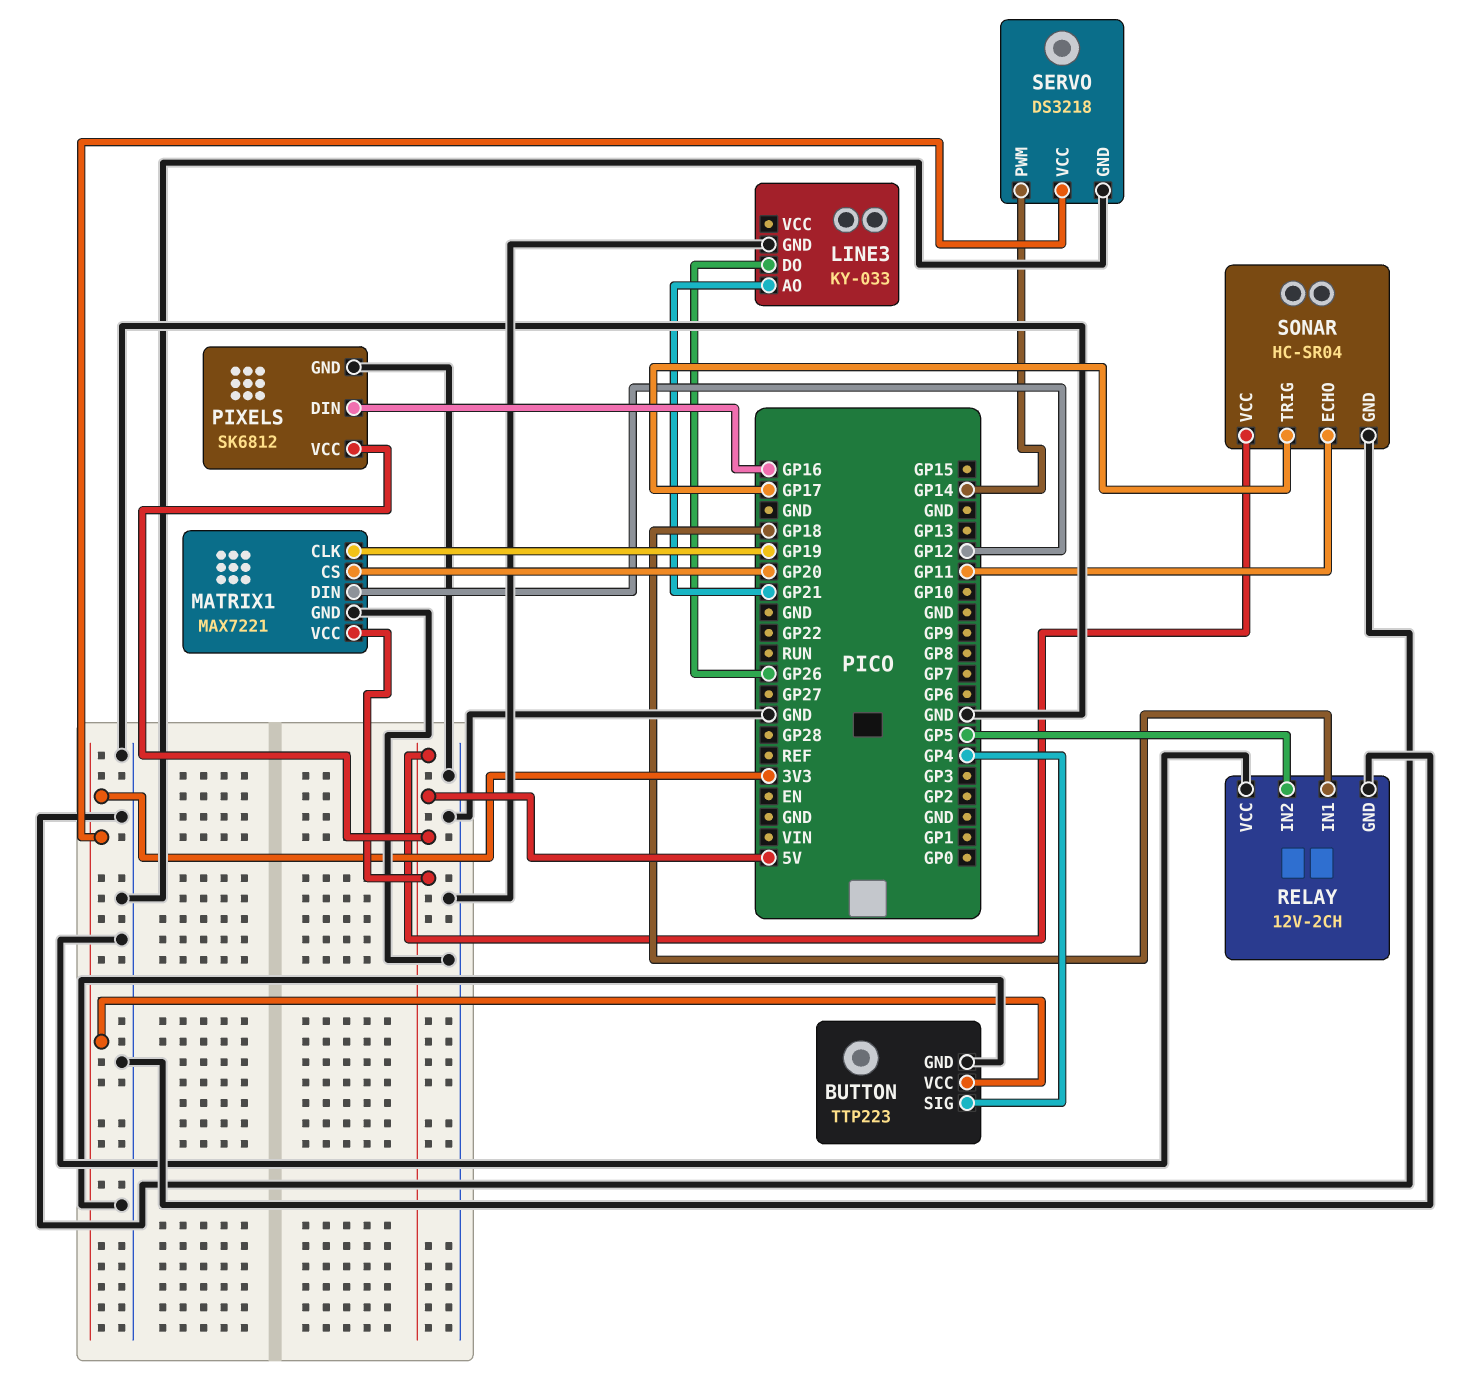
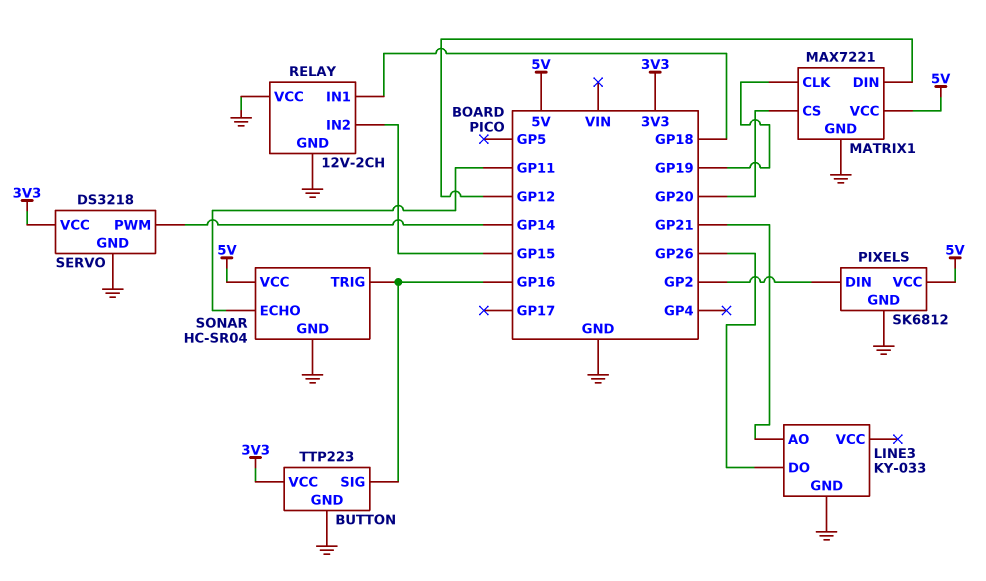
BUTTON pin SIG: GP4 -> GP16
PIXELS pin DIN: GP16 -> GP2
RELAY pin IN2: GP5 -> GP15
SONAR pin TRIG: GP17 -> GP16

